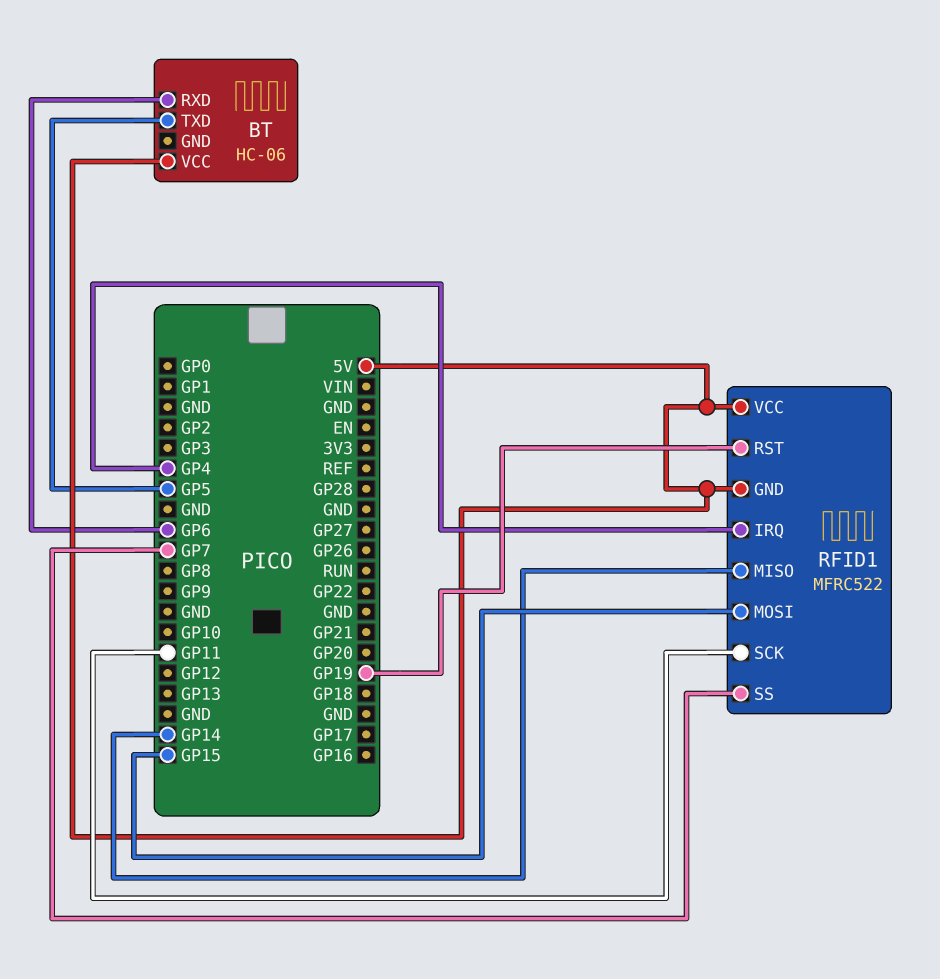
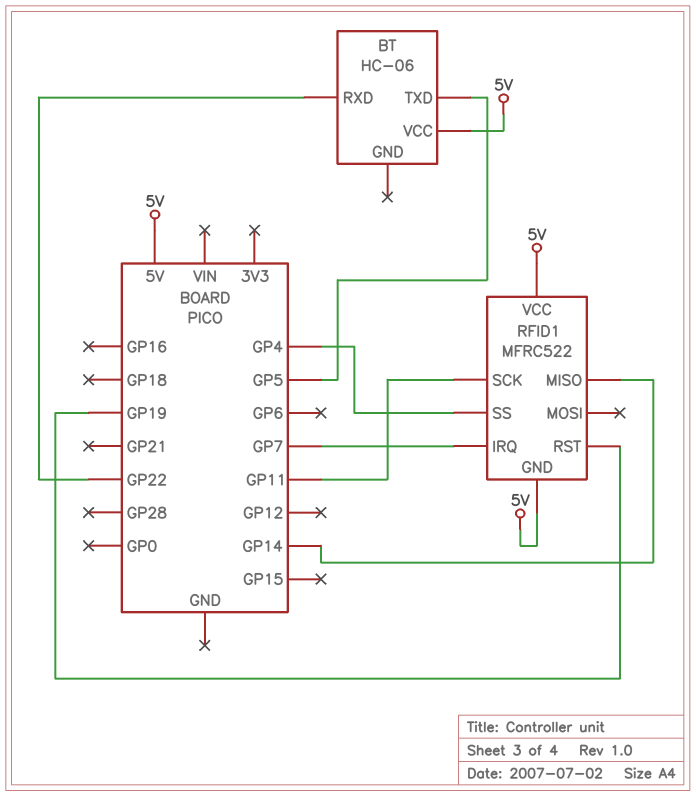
BT pin RXD: GP6 -> GP22
RFID1 pin IRQ: GP4 -> GP7
RFID1 pin MOSI: GP15 -> none
RFID1 pin SS: GP7 -> GP4

